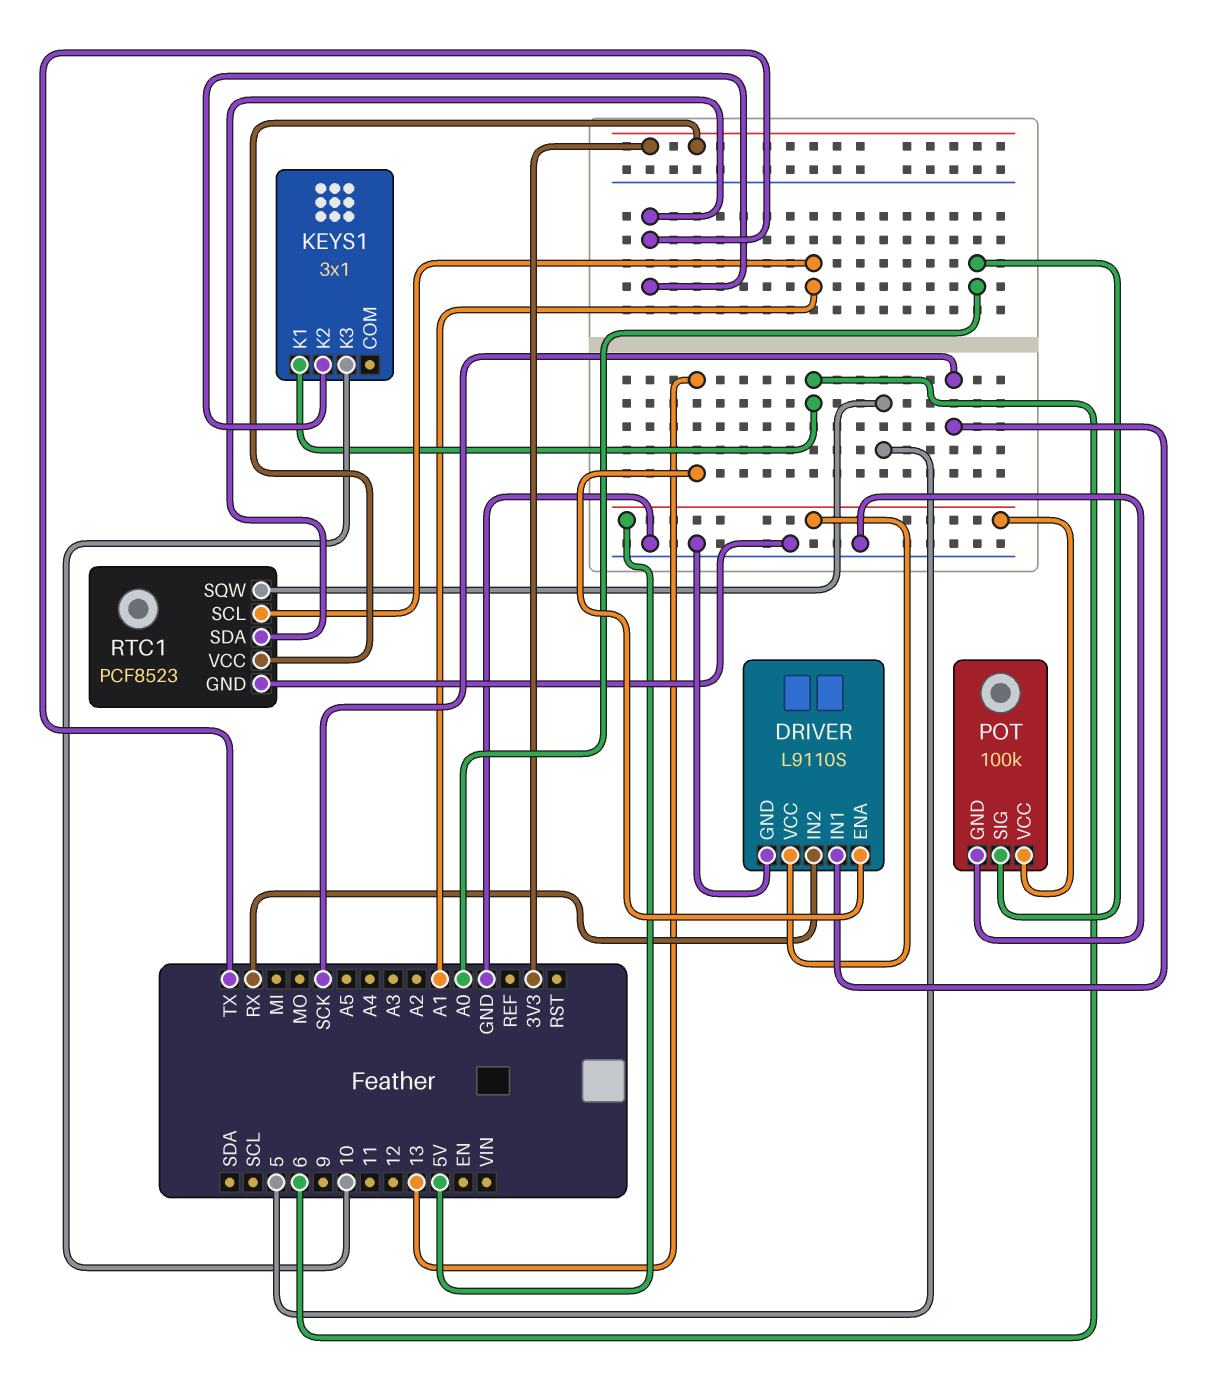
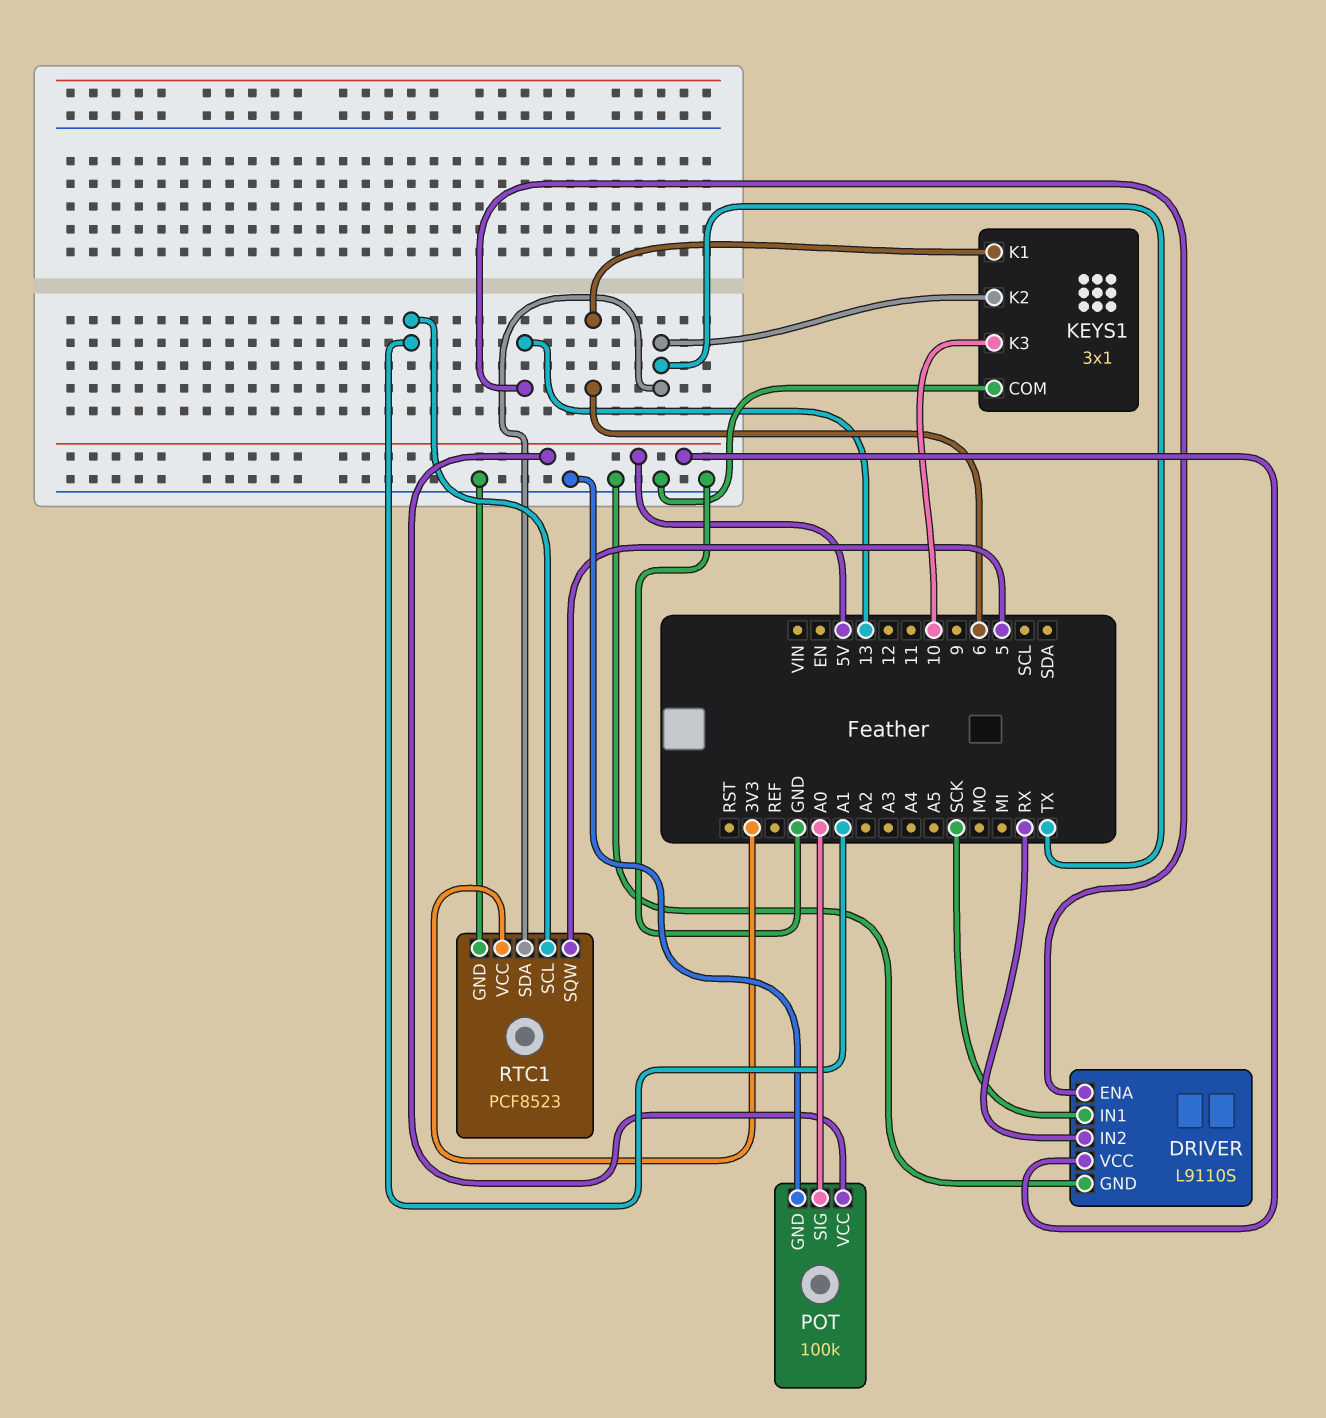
KEYS1 pin COM: none -> GND

